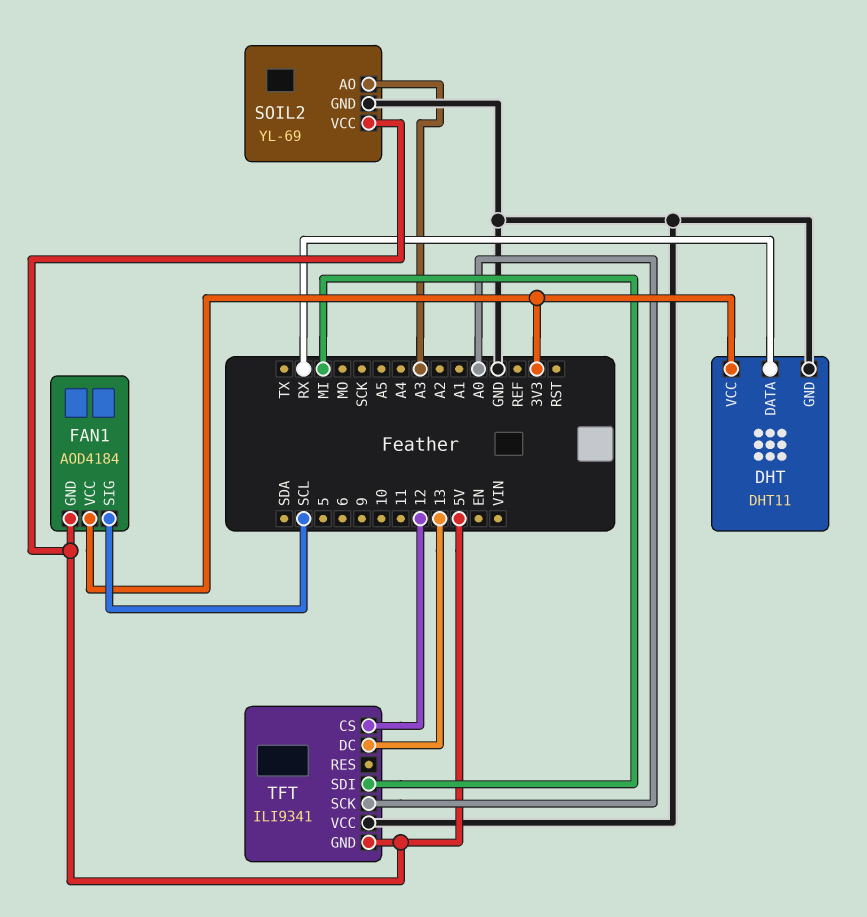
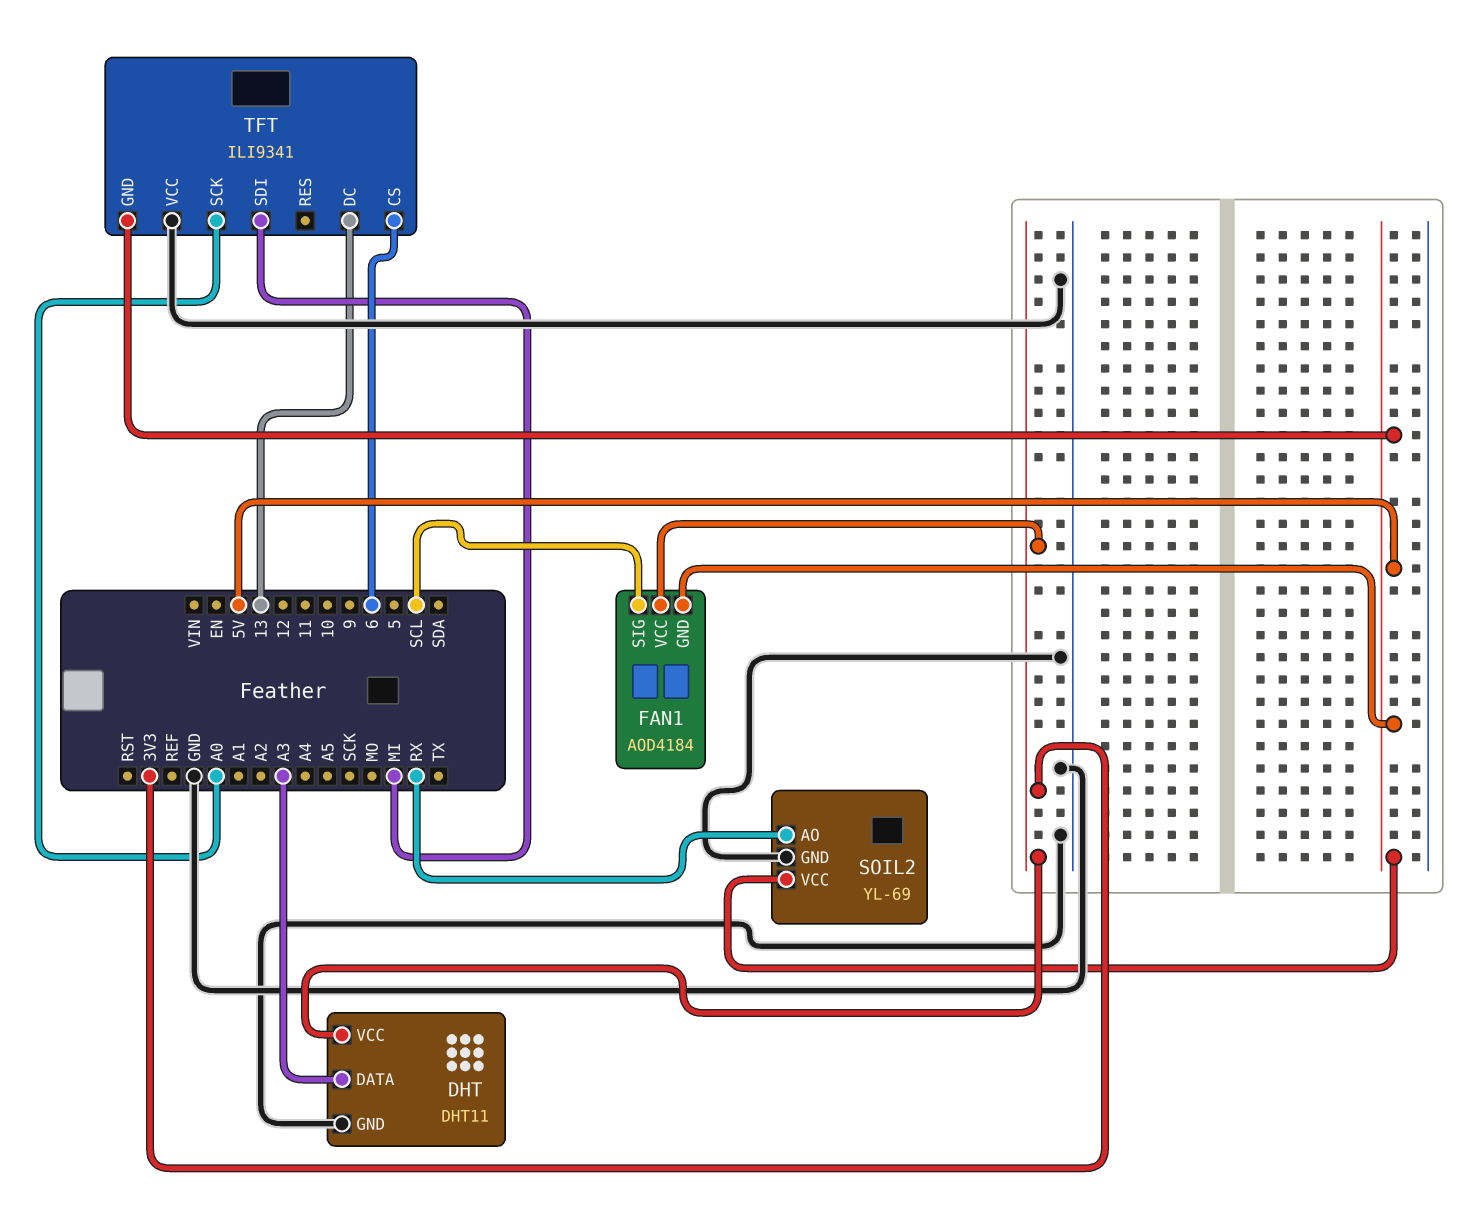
DHT pin DATA: RX -> A3
SOIL2 pin AO: A3 -> RX
TFT pin CS: 12 -> 6

